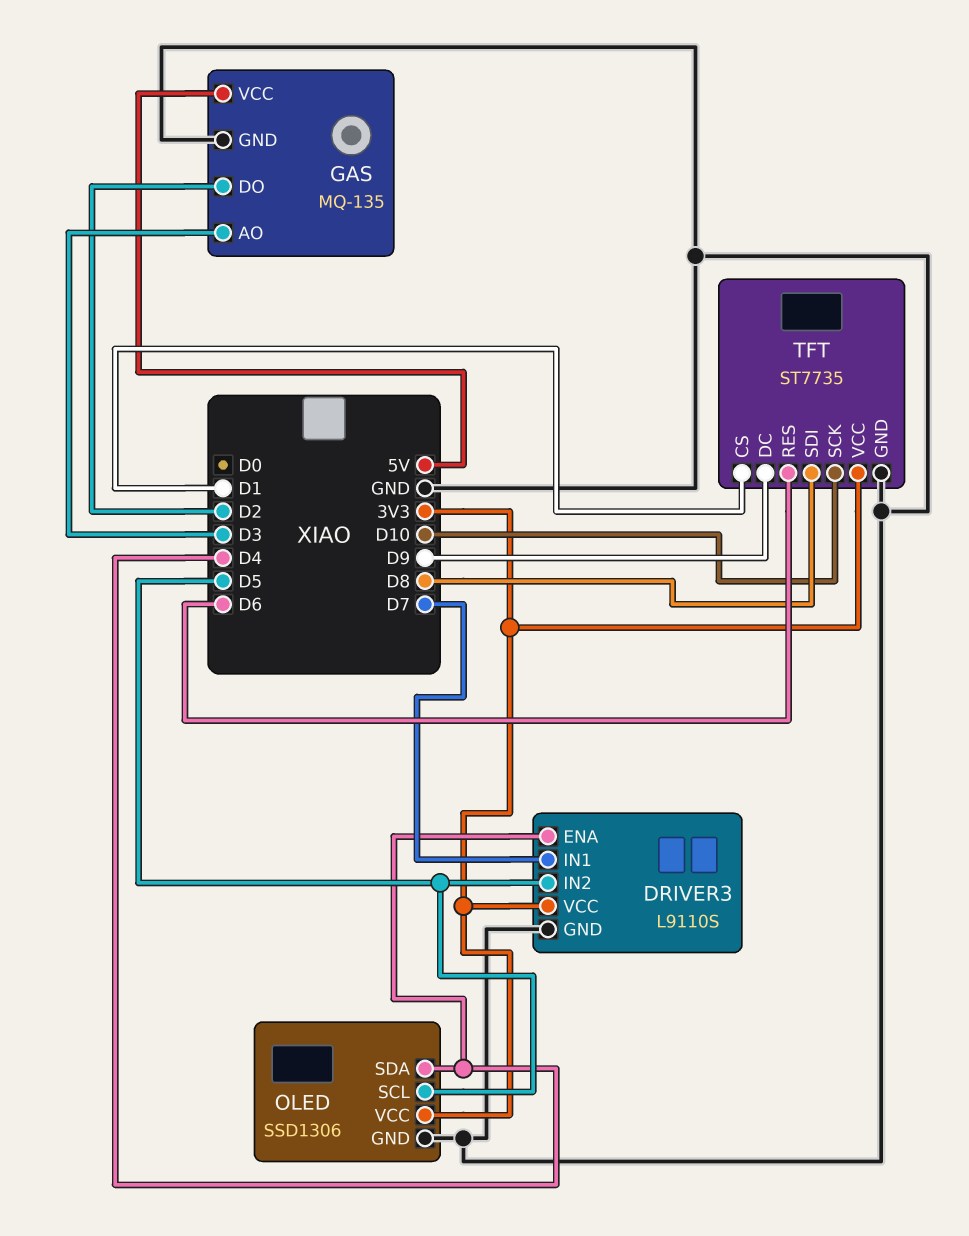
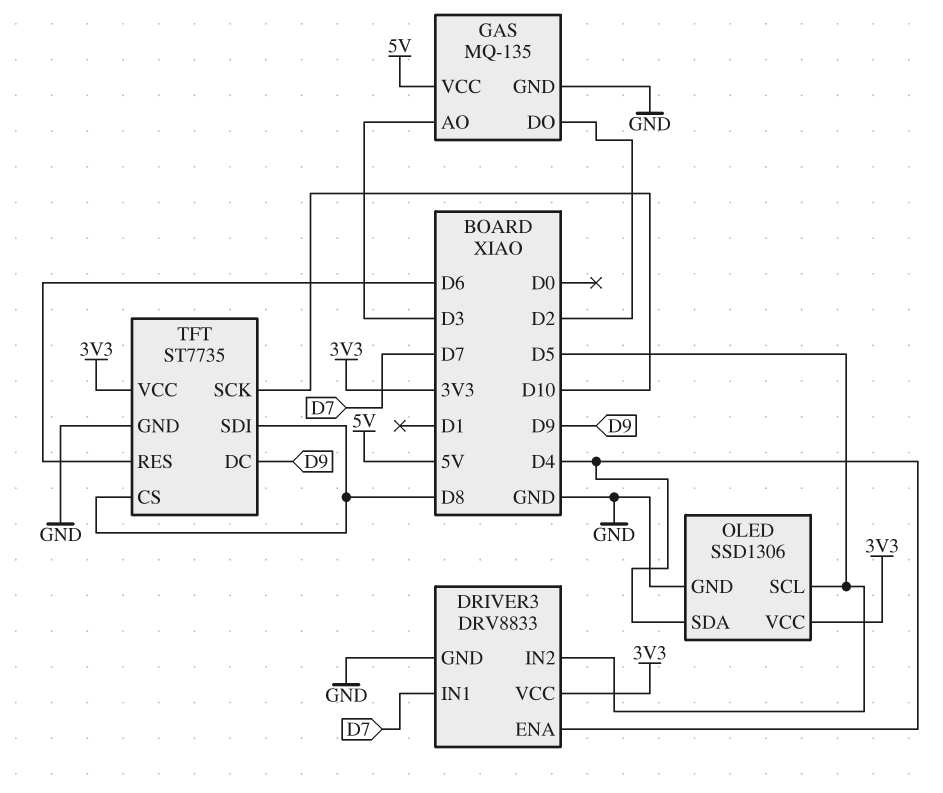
DRIVER3: L9110S -> DRV8833
TFT pin CS: D1 -> D8

